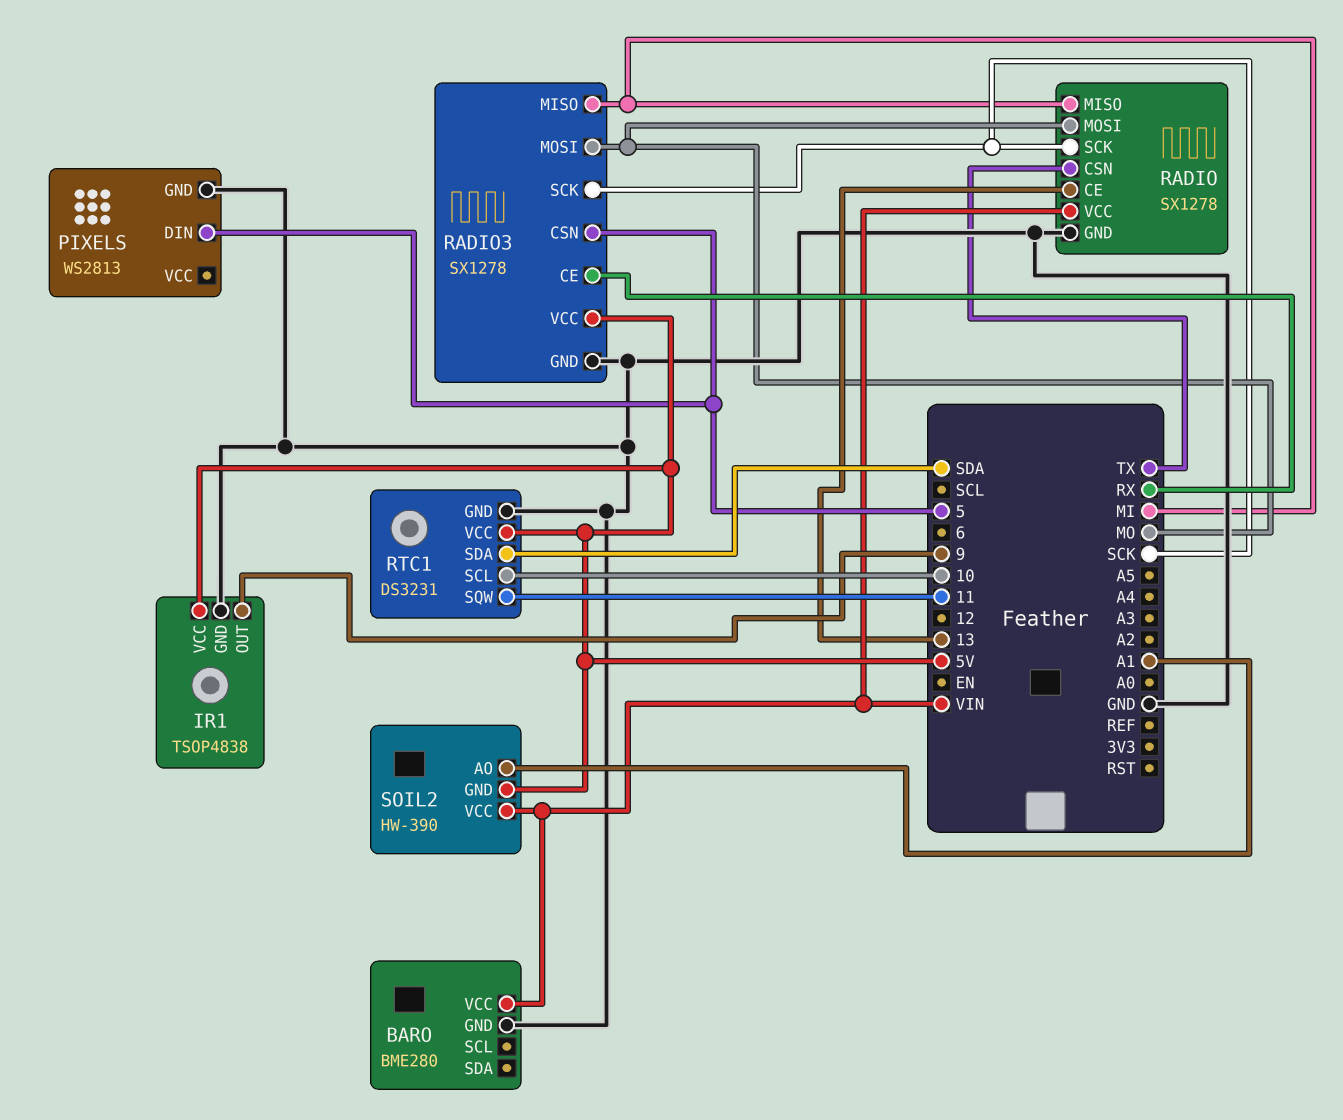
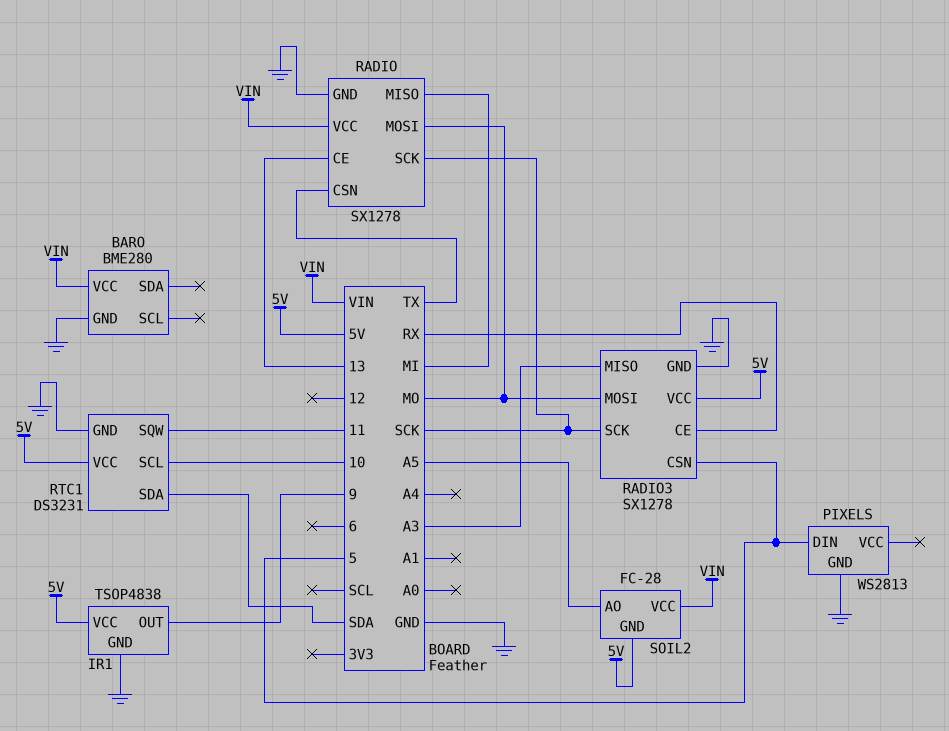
RADIO3 pin MISO: MI -> A3
SOIL2: HW-390 -> FC-28
SOIL2 pin AO: A1 -> A5

